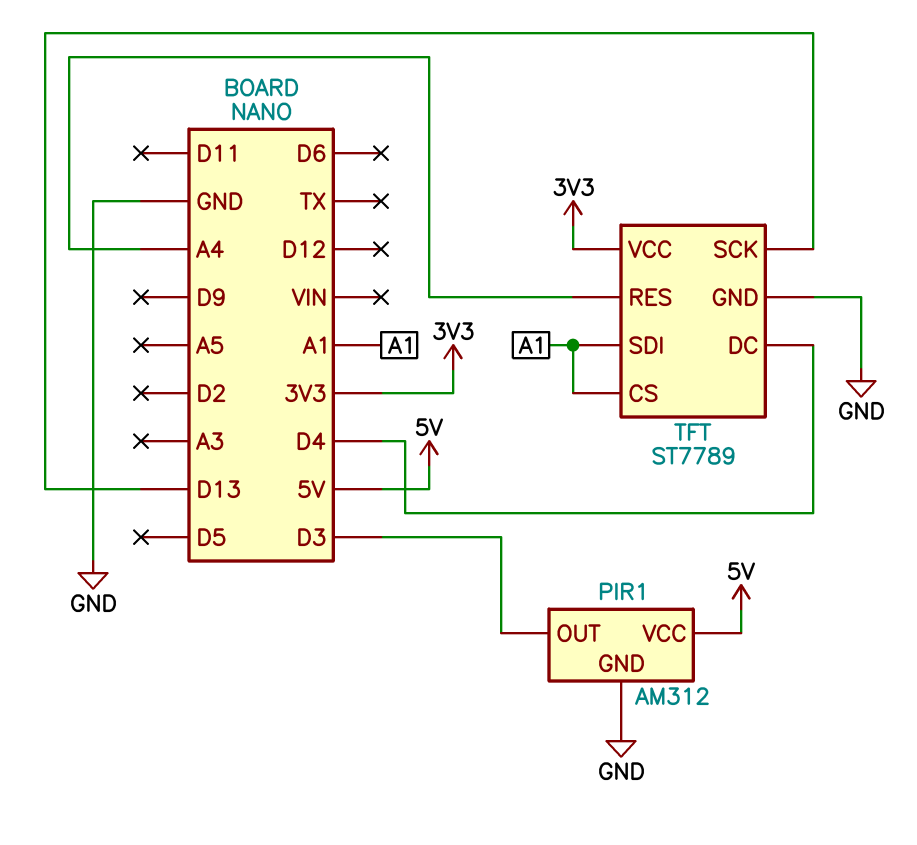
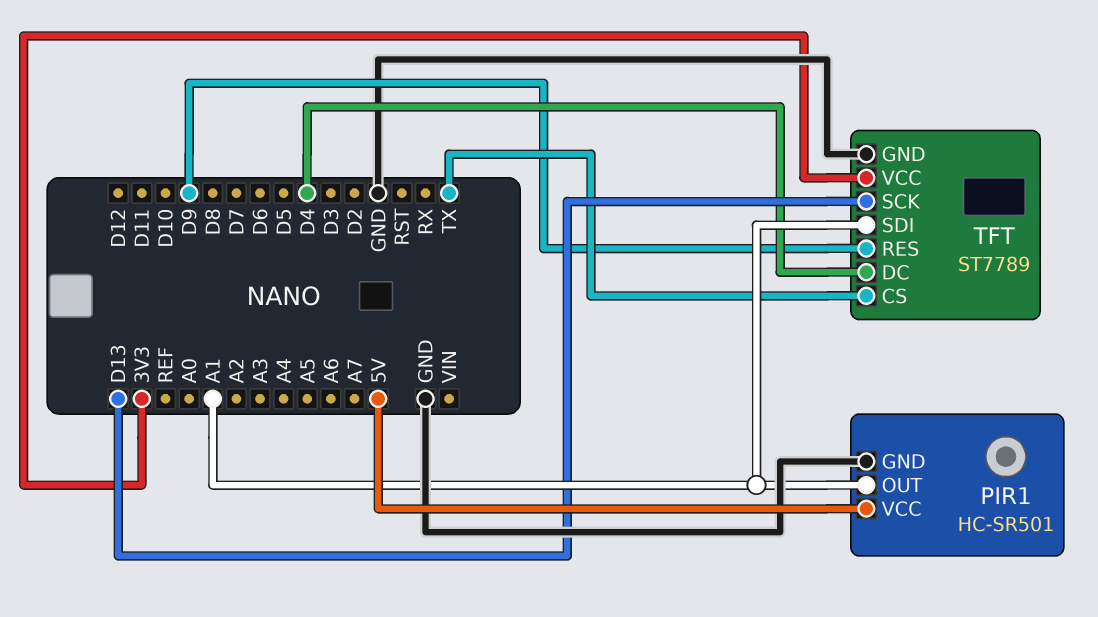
PIR1: AM312 -> HC-SR501
PIR1 pin OUT: D3 -> A1
TFT pin CS: A1 -> TX
TFT pin RES: A4 -> D9

